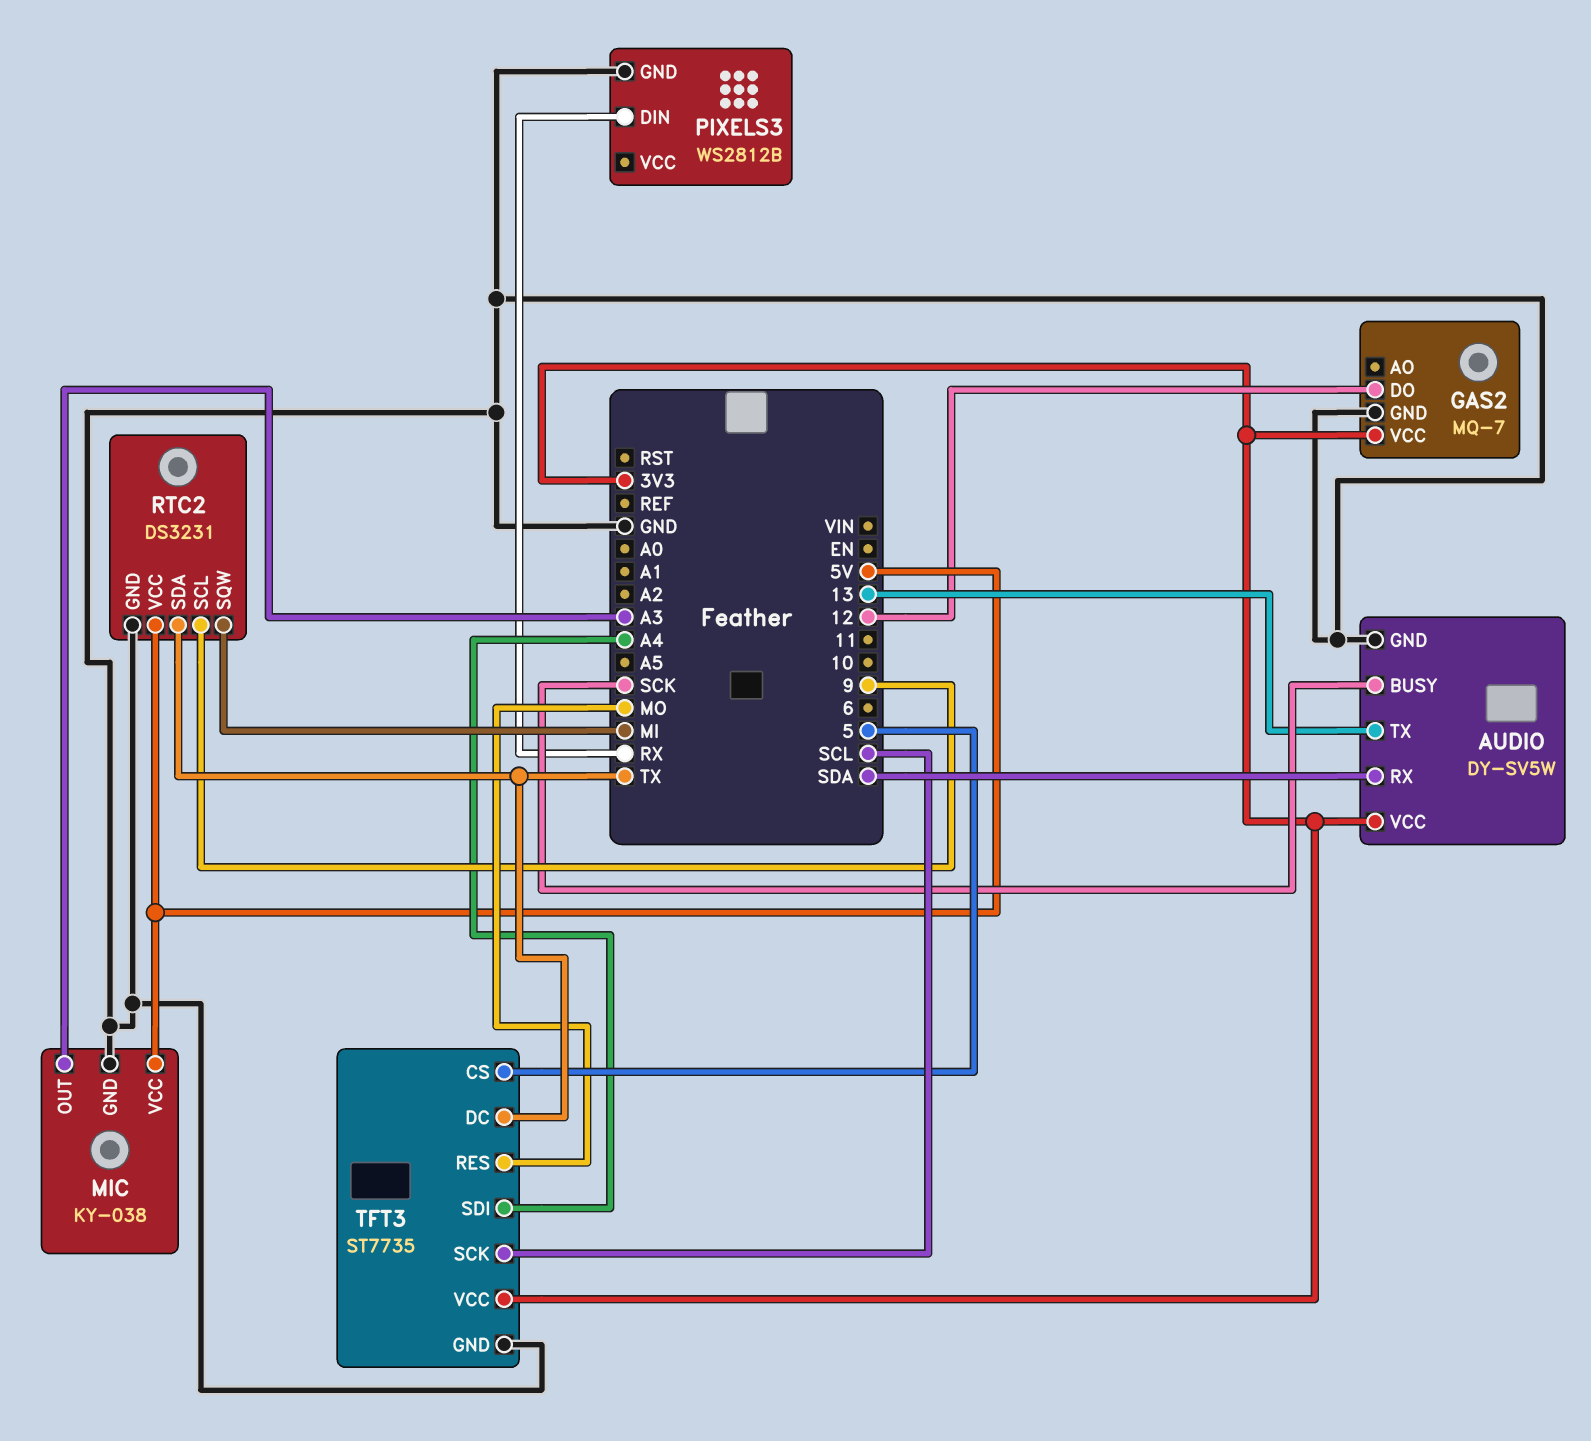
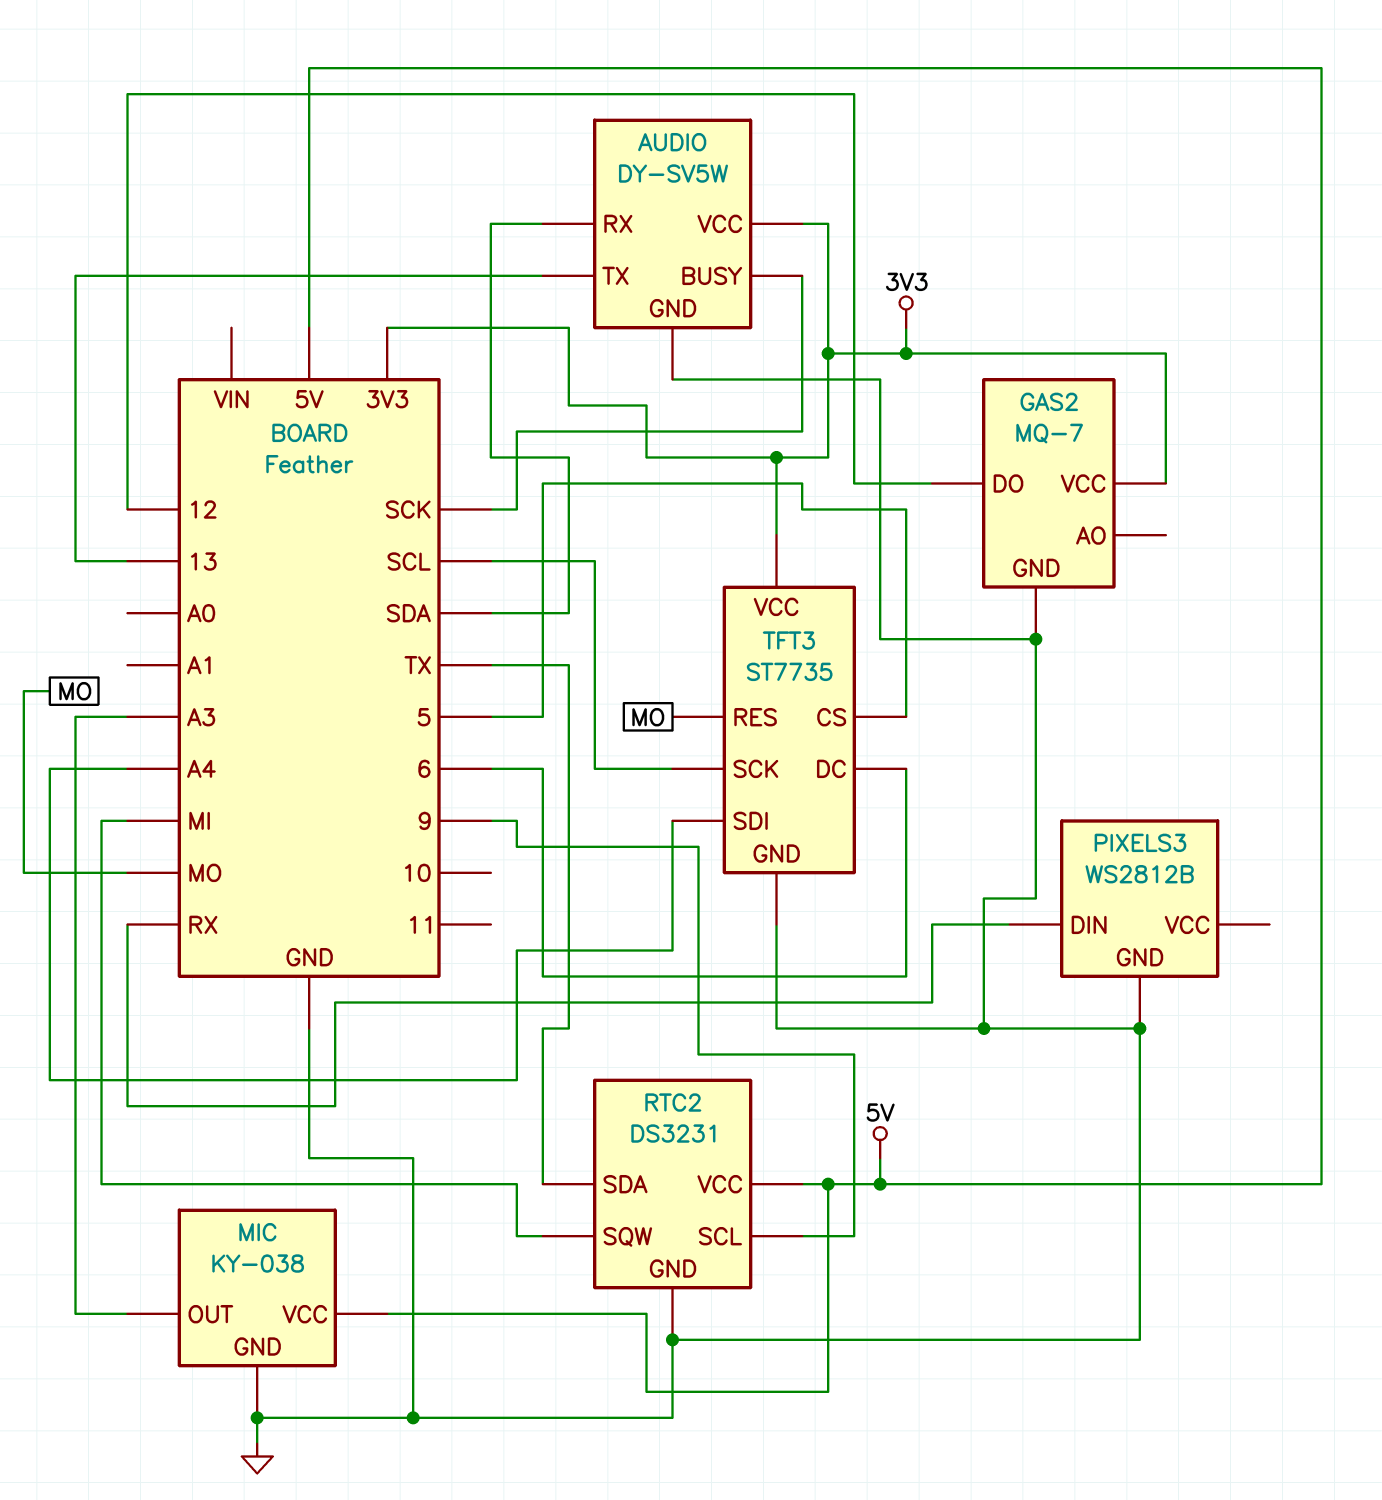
TFT3 pin DC: TX -> 6

